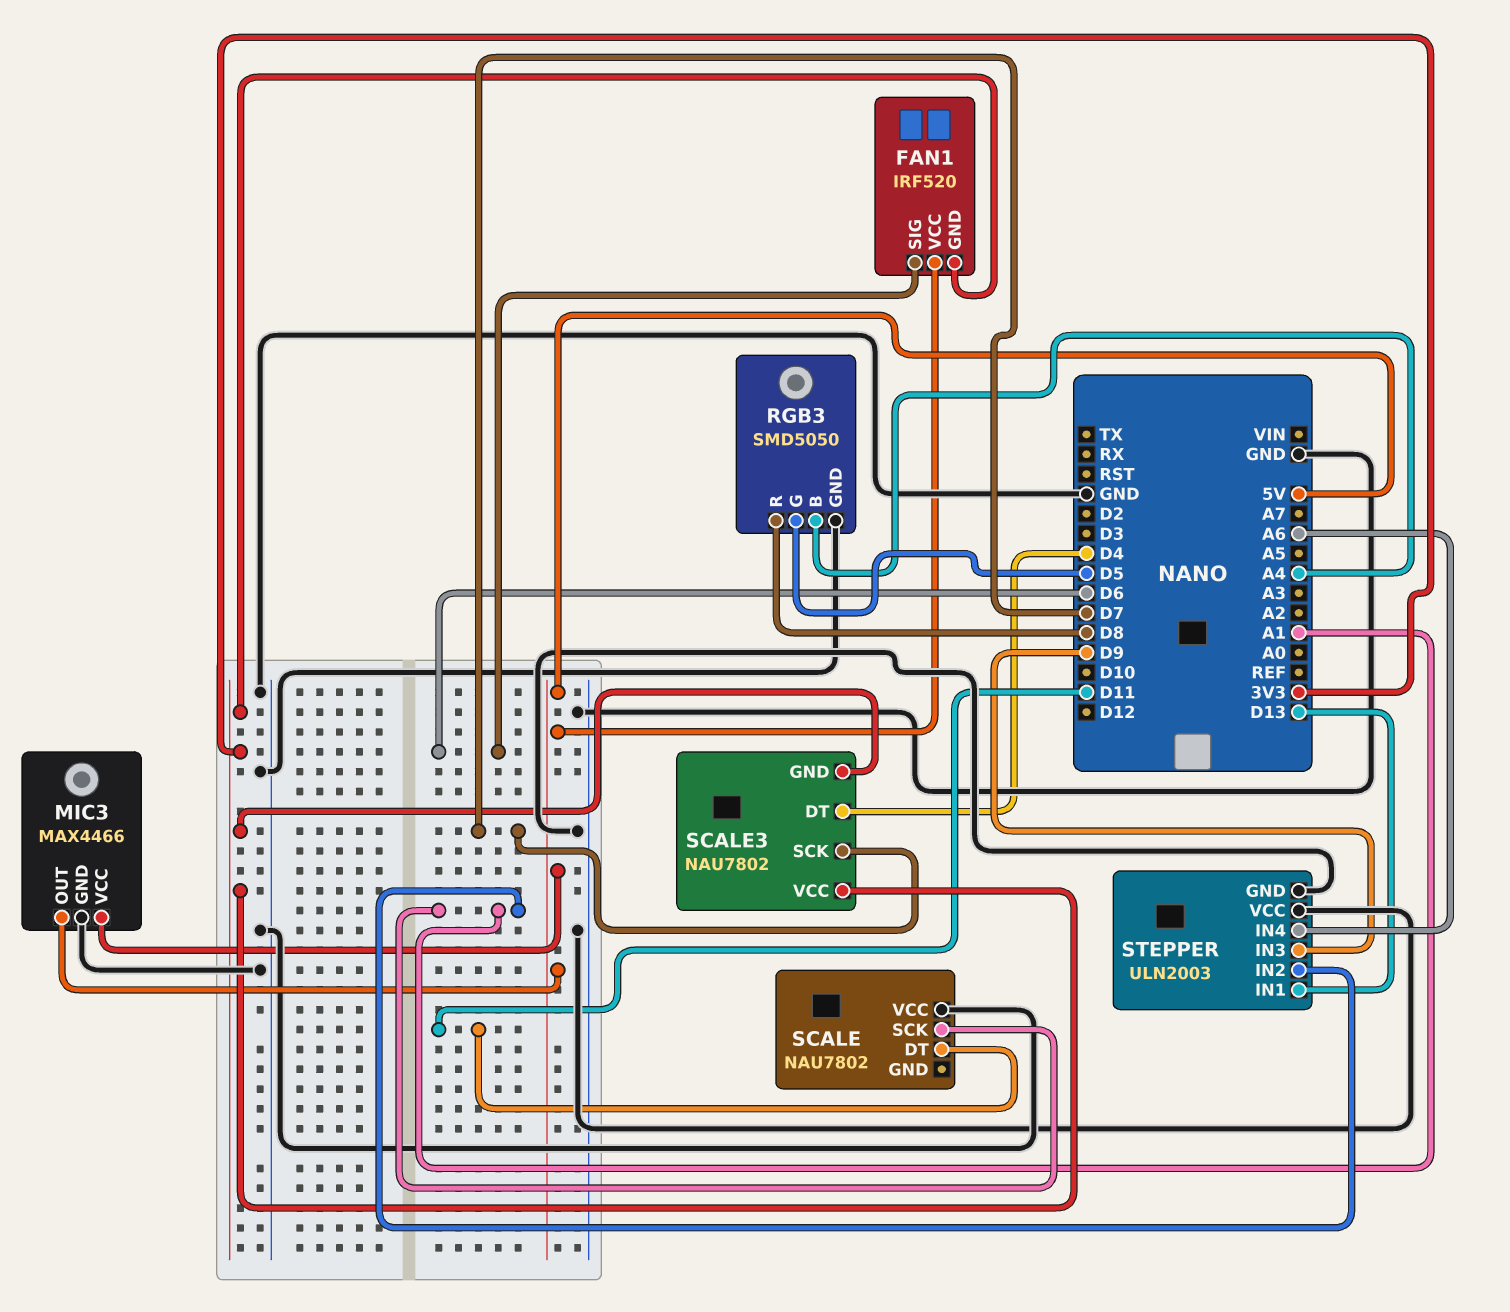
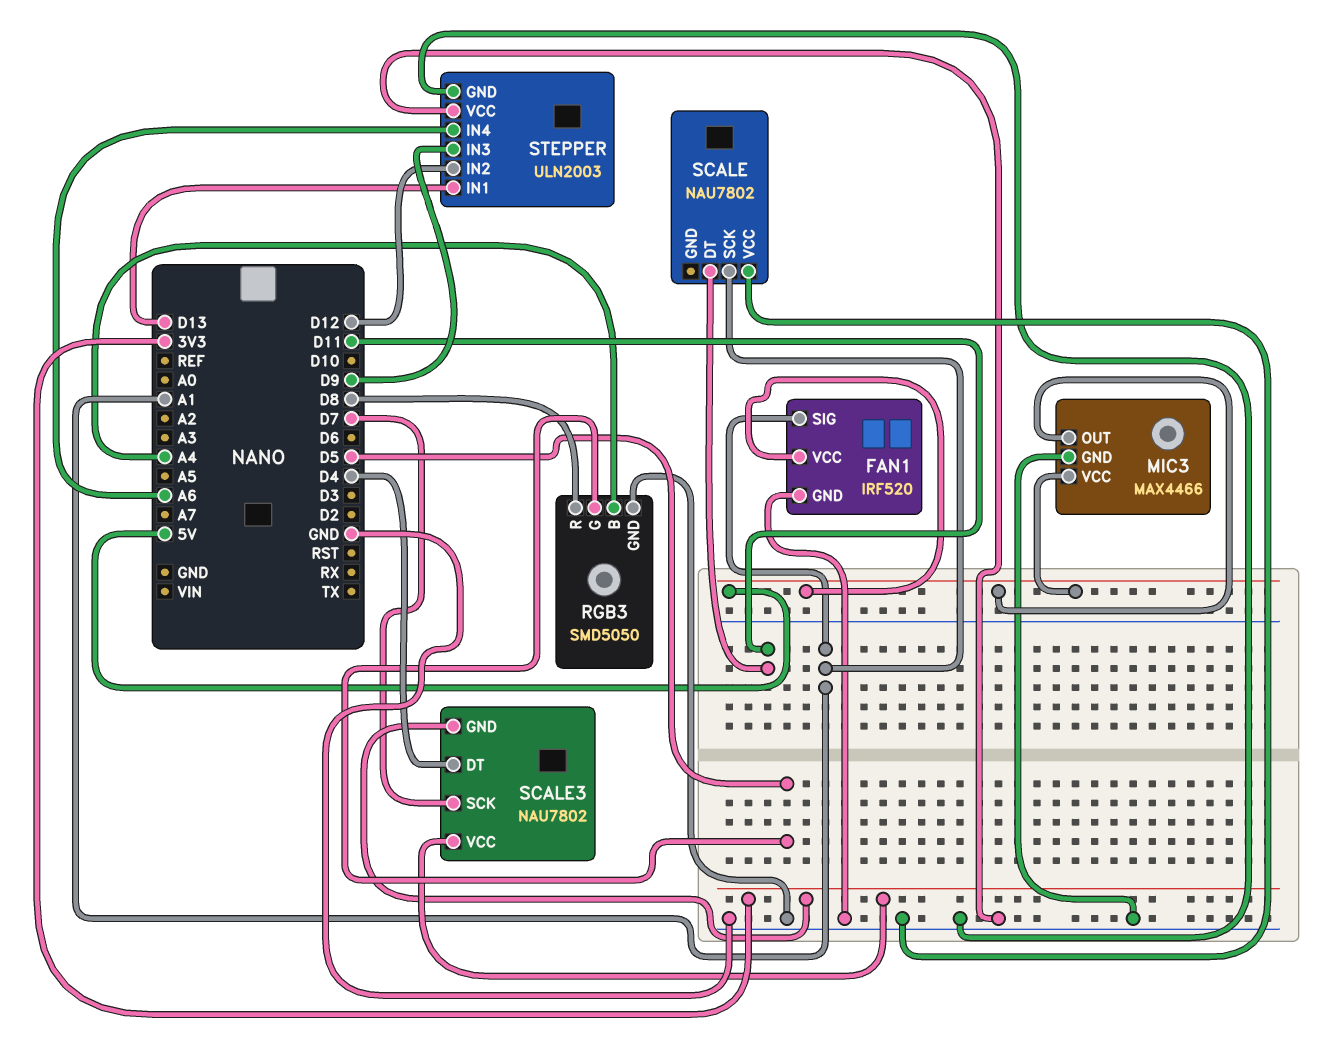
FAN1 pin GND: 3V3 -> GND
FAN1 pin SIG: D6 -> A1
STEPPER pin IN2: A1 -> D12

